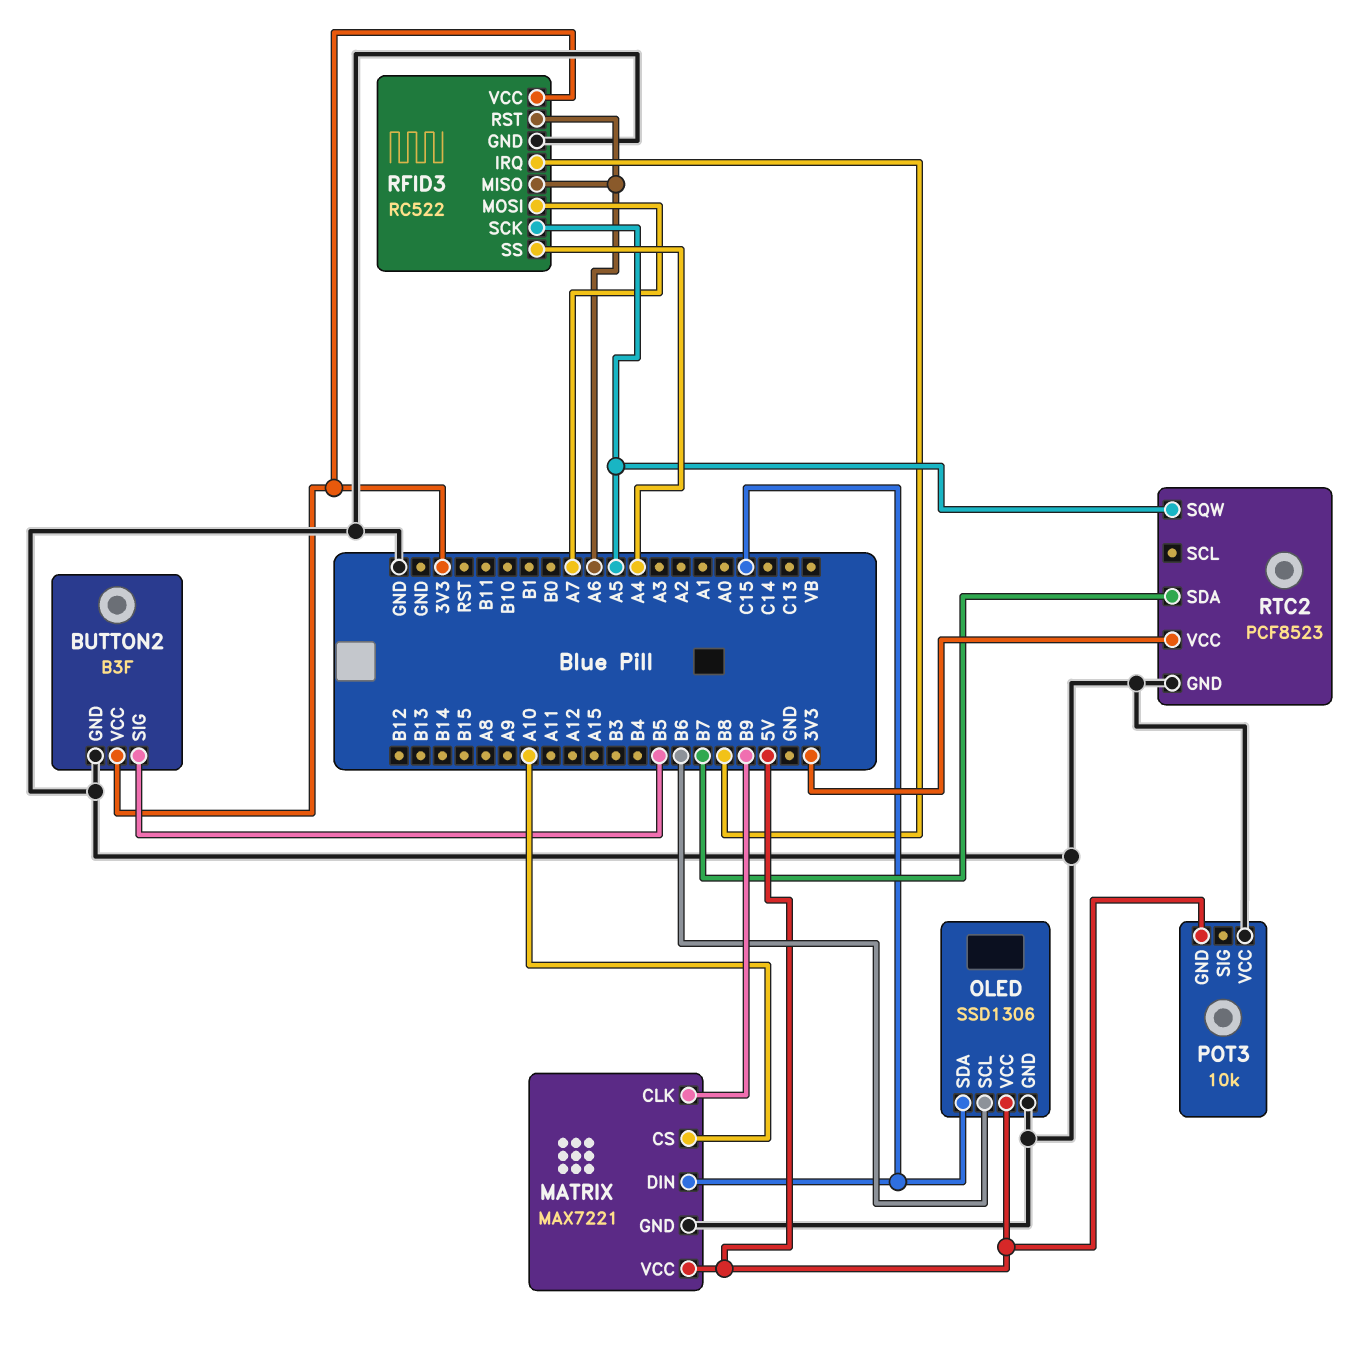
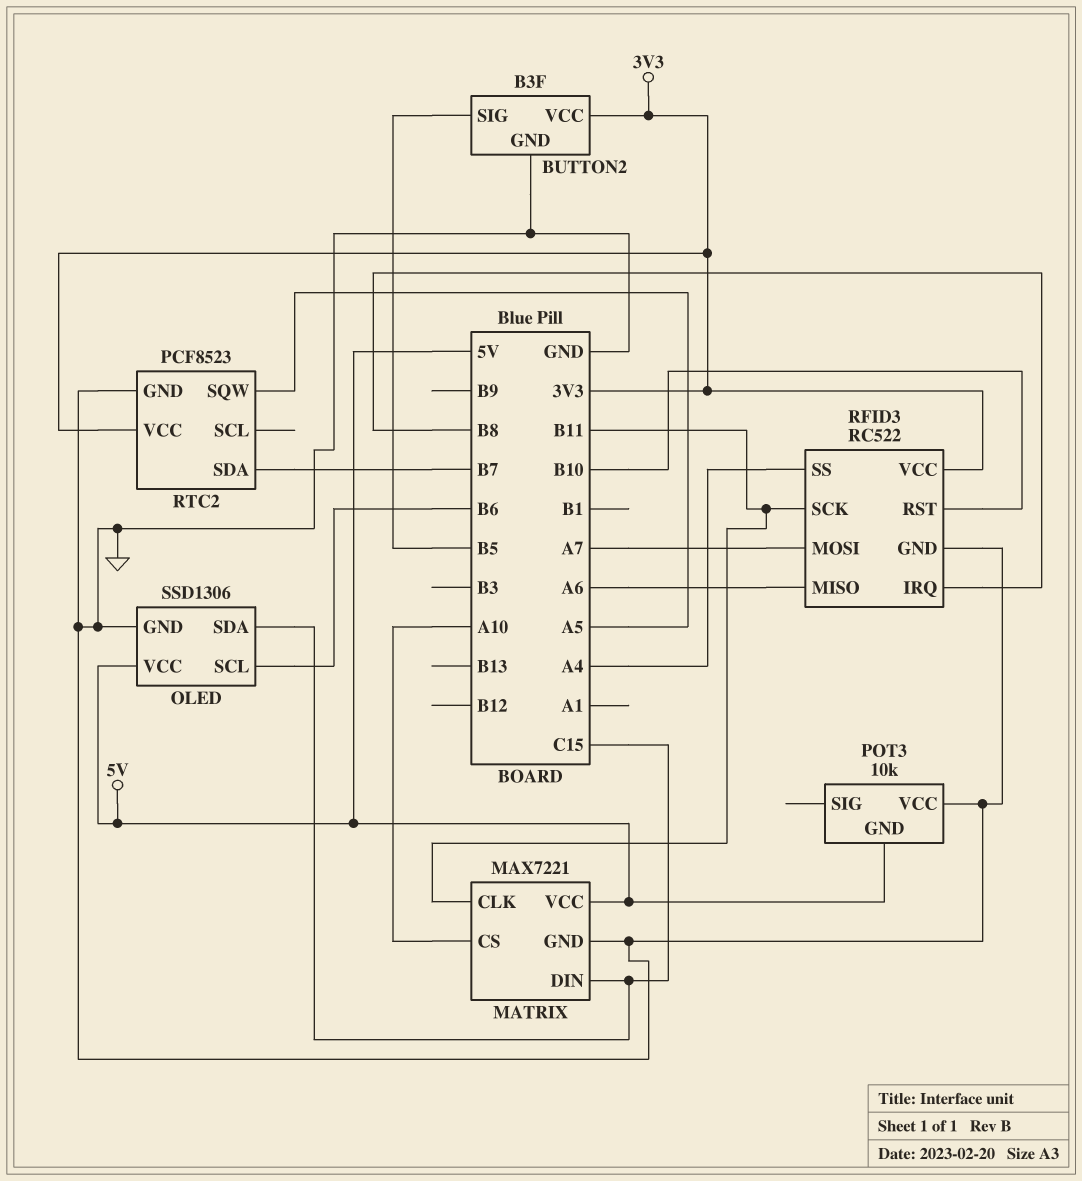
MATRIX pin CLK: B9 -> B11
RFID3 pin RST: A6 -> B10
RFID3 pin SCK: A5 -> B11

